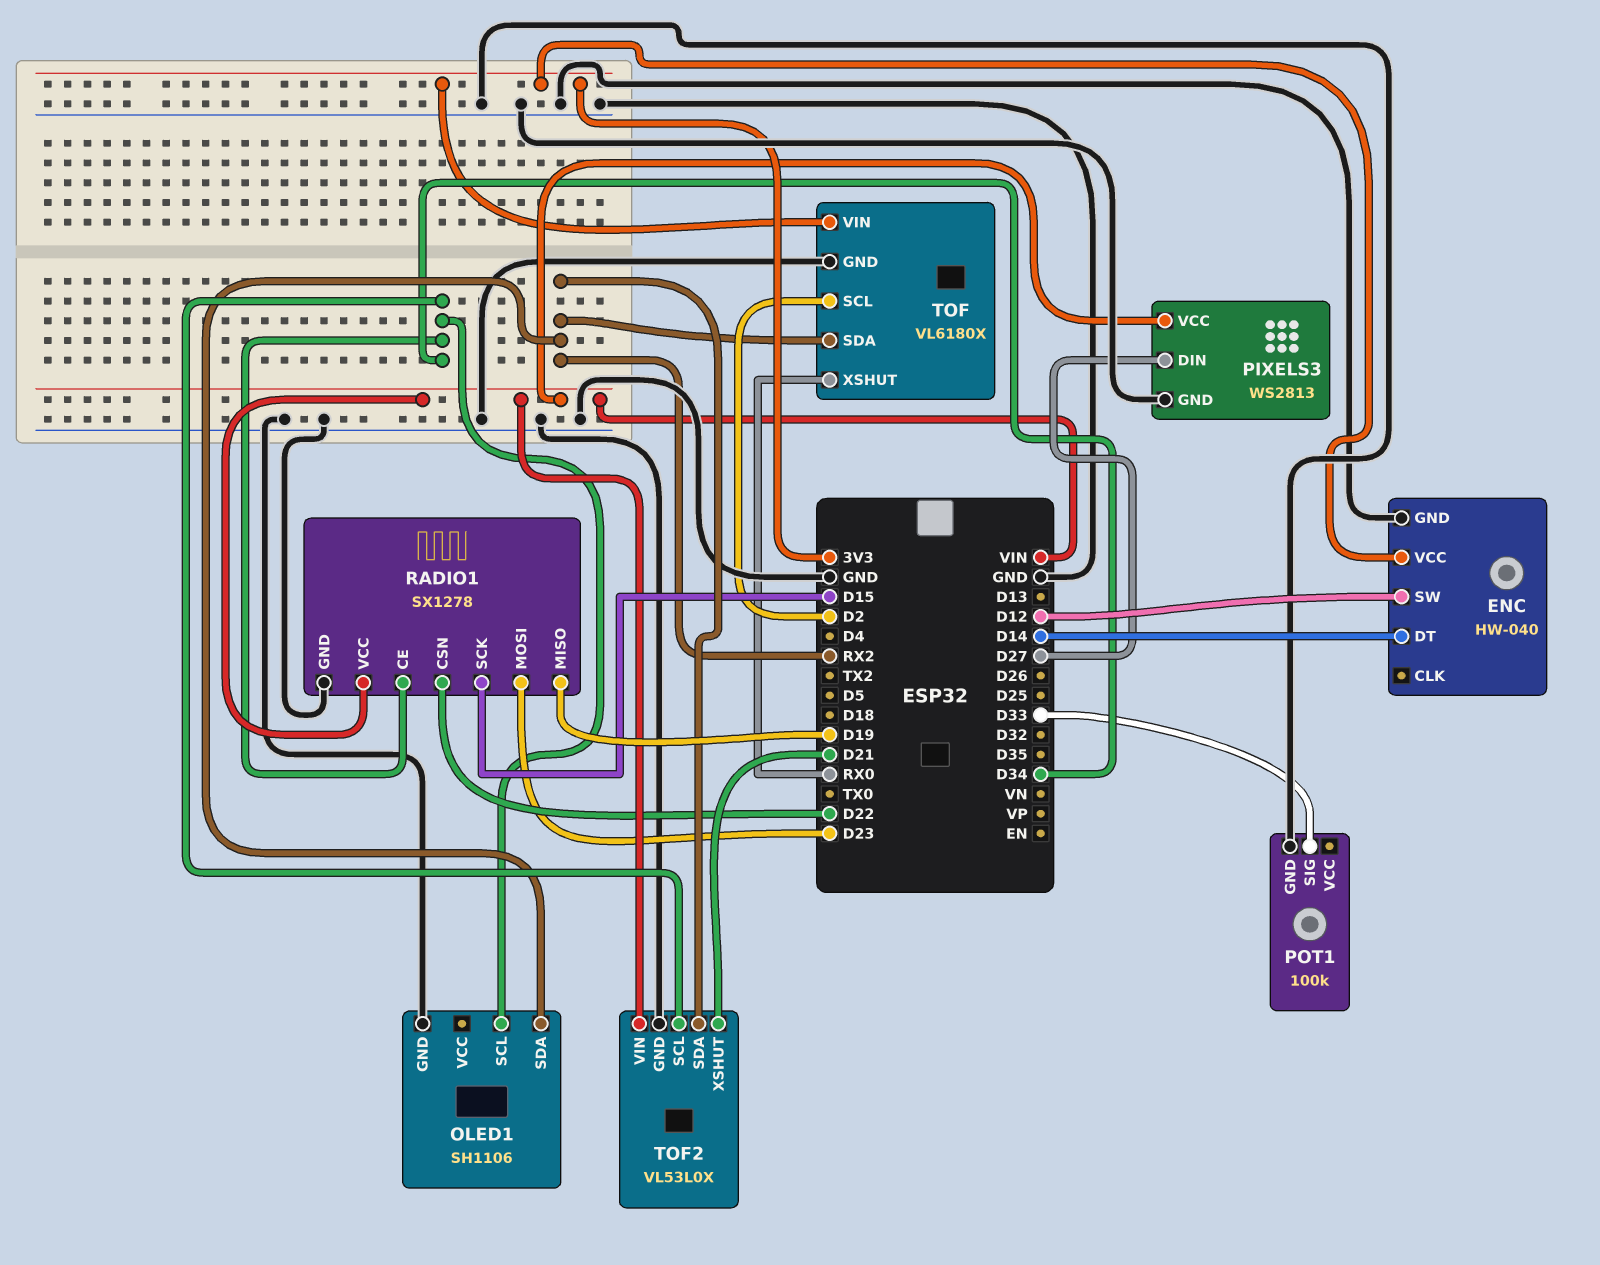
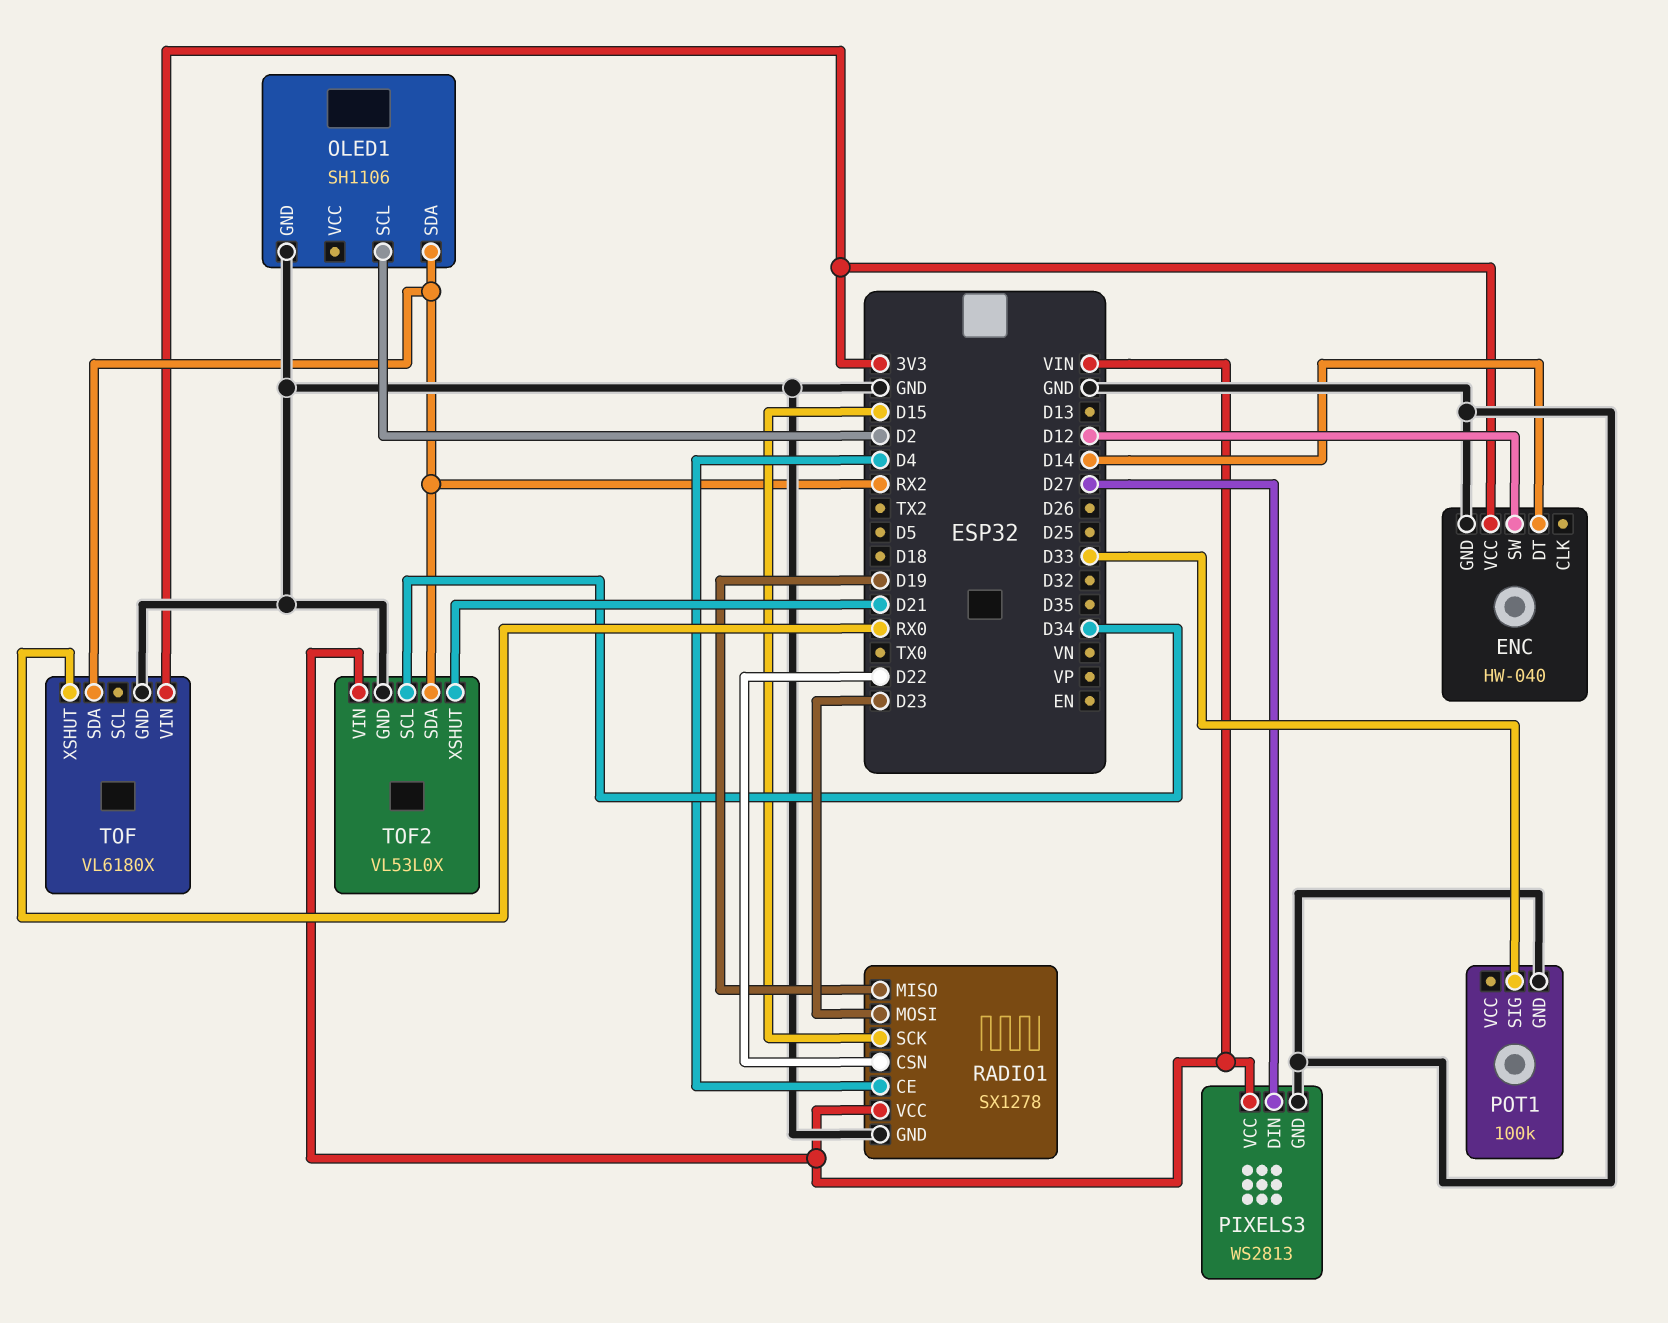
OLED1 pin SCL: D34 -> D2
RADIO1 pin CE: D34 -> D4
TOF pin SCL: D2 -> none

